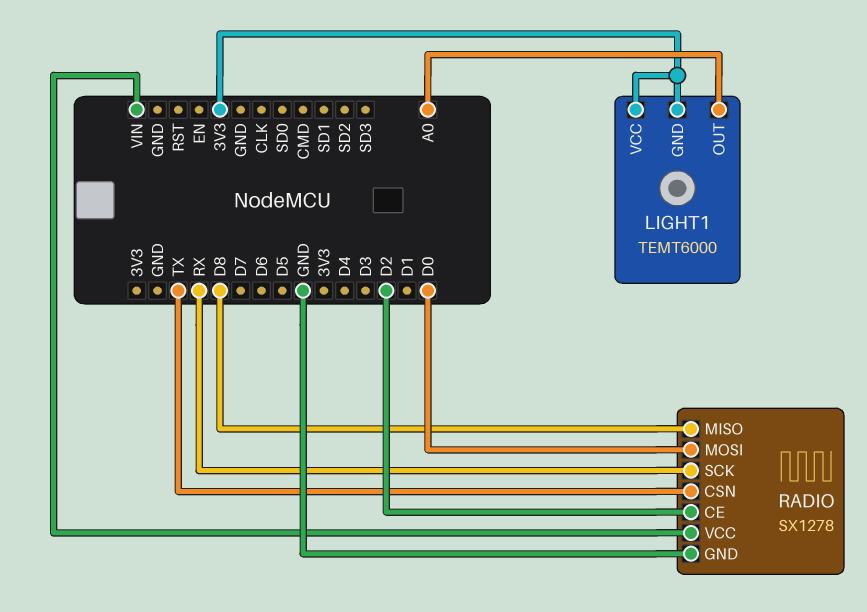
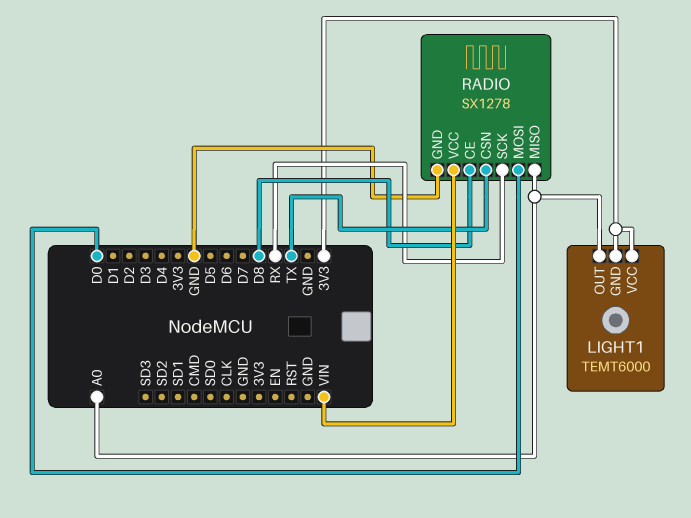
RADIO pin CE: D2 -> D8
RADIO pin MISO: D8 -> A0

